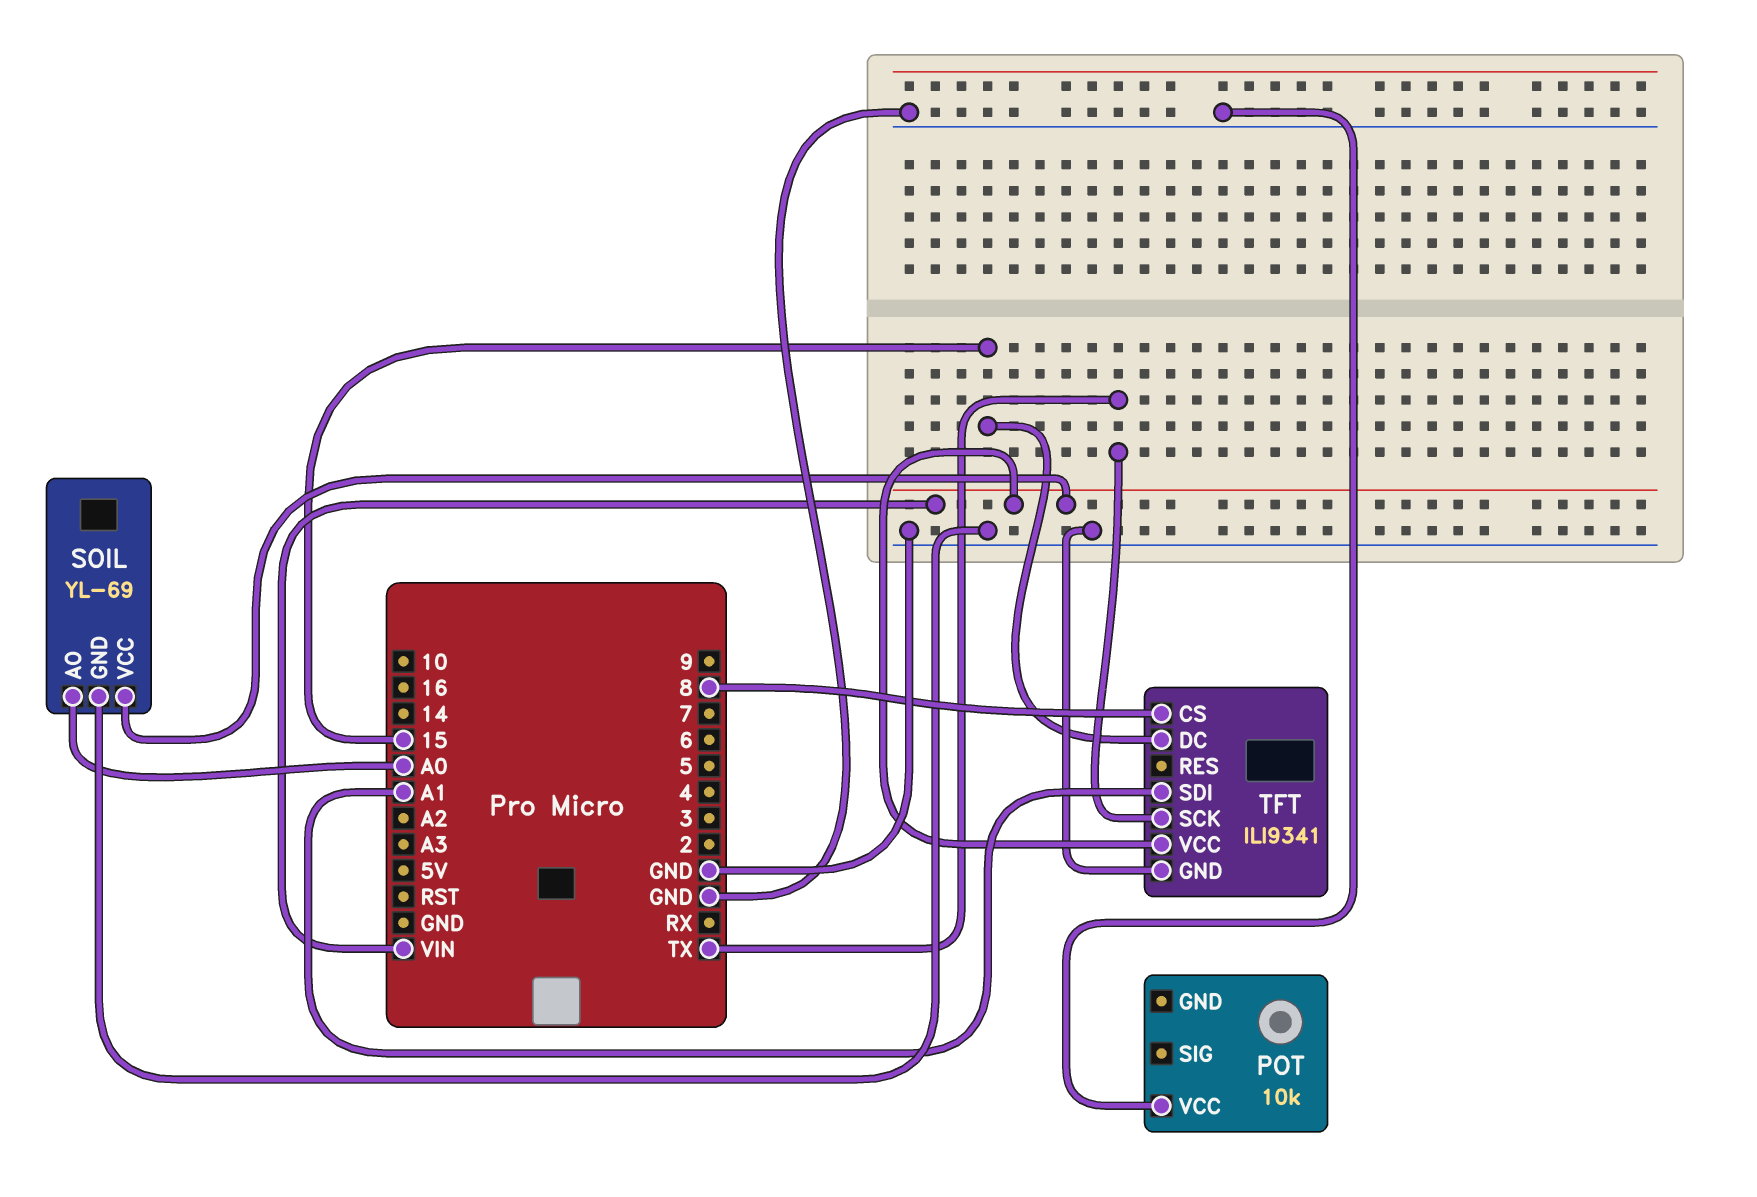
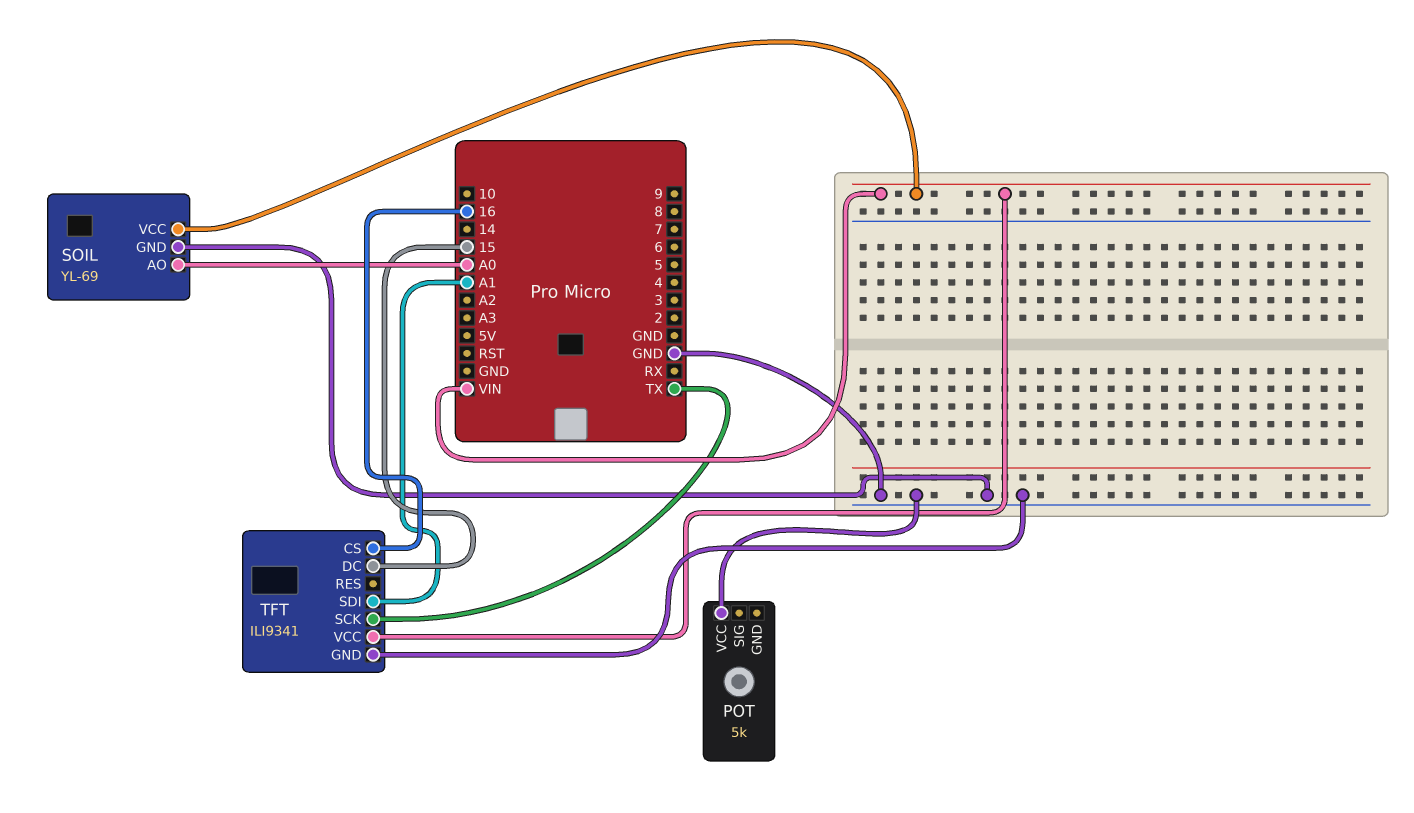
POT: 10k -> 5k
TFT pin CS: 8 -> 16

